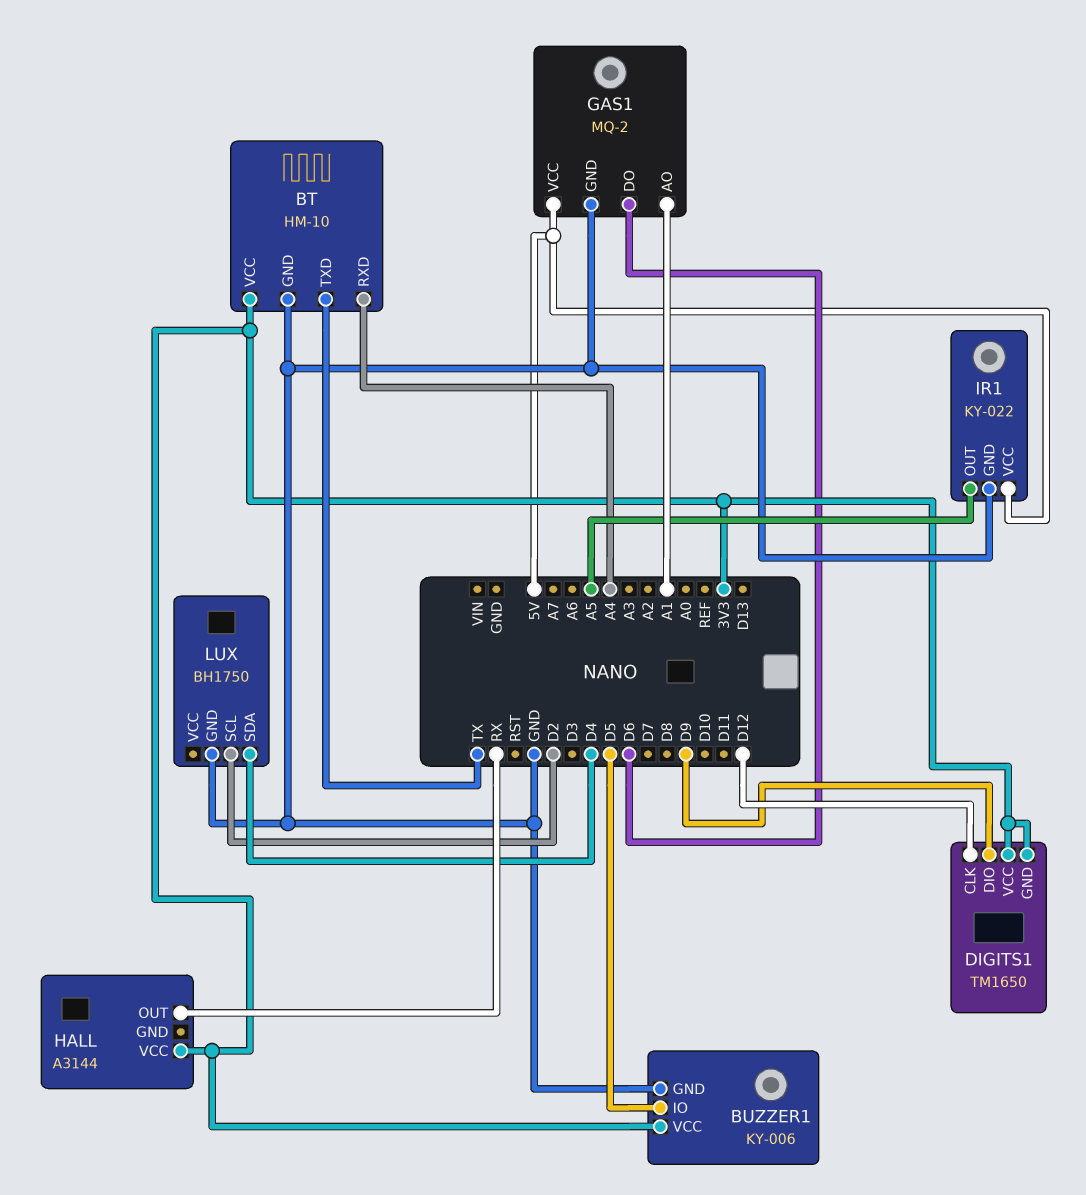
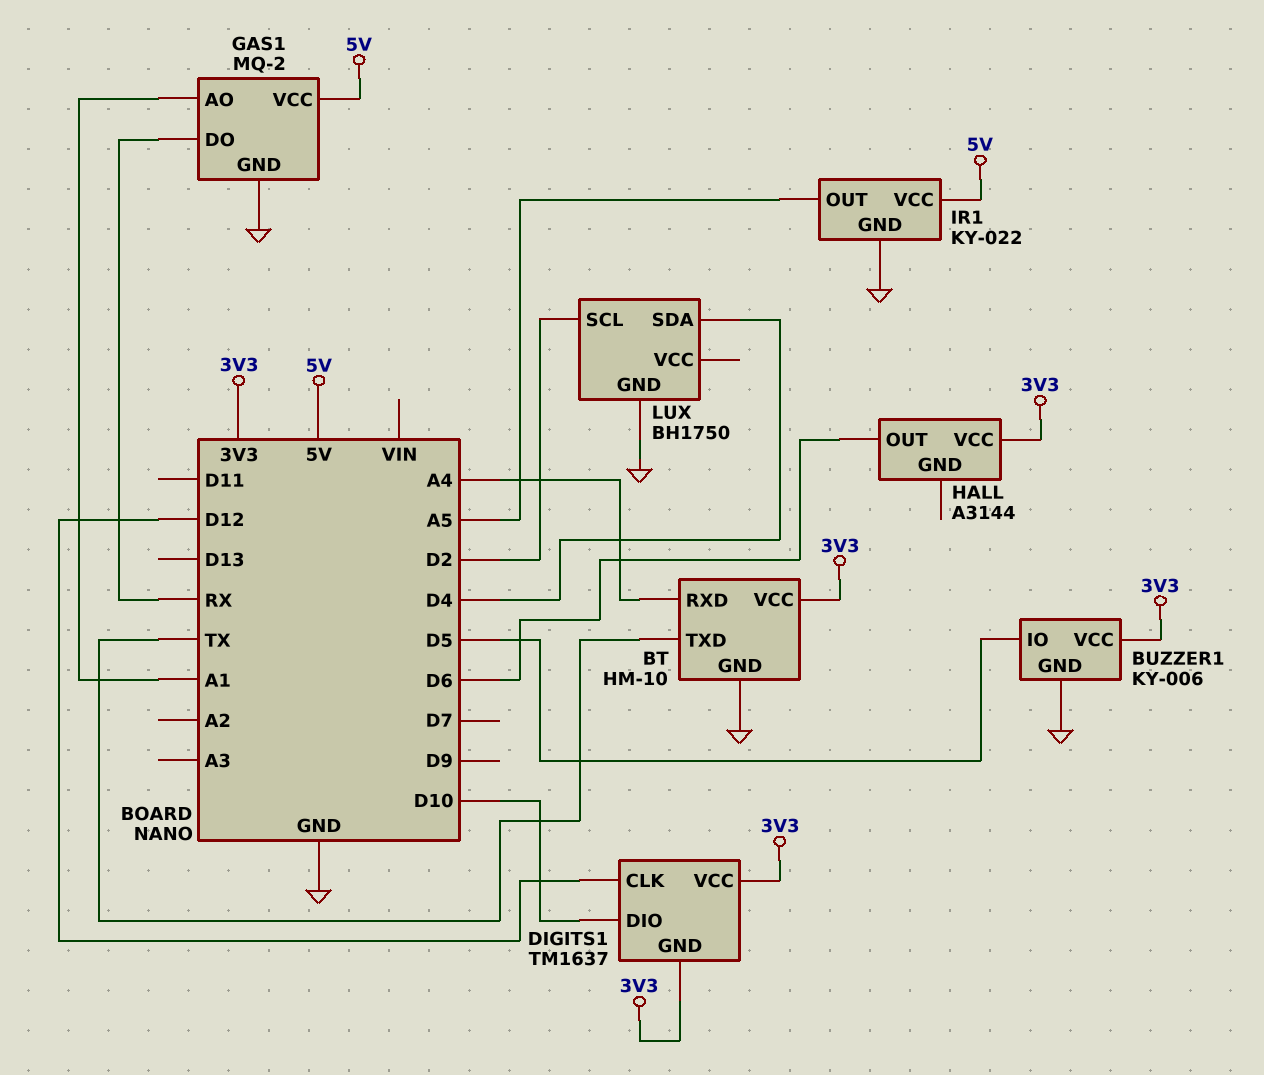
DIGITS1: TM1650 -> TM1637
DIGITS1 pin DIO: D9 -> D10
GAS1 pin DO: D6 -> RX
HALL pin OUT: RX -> D6

